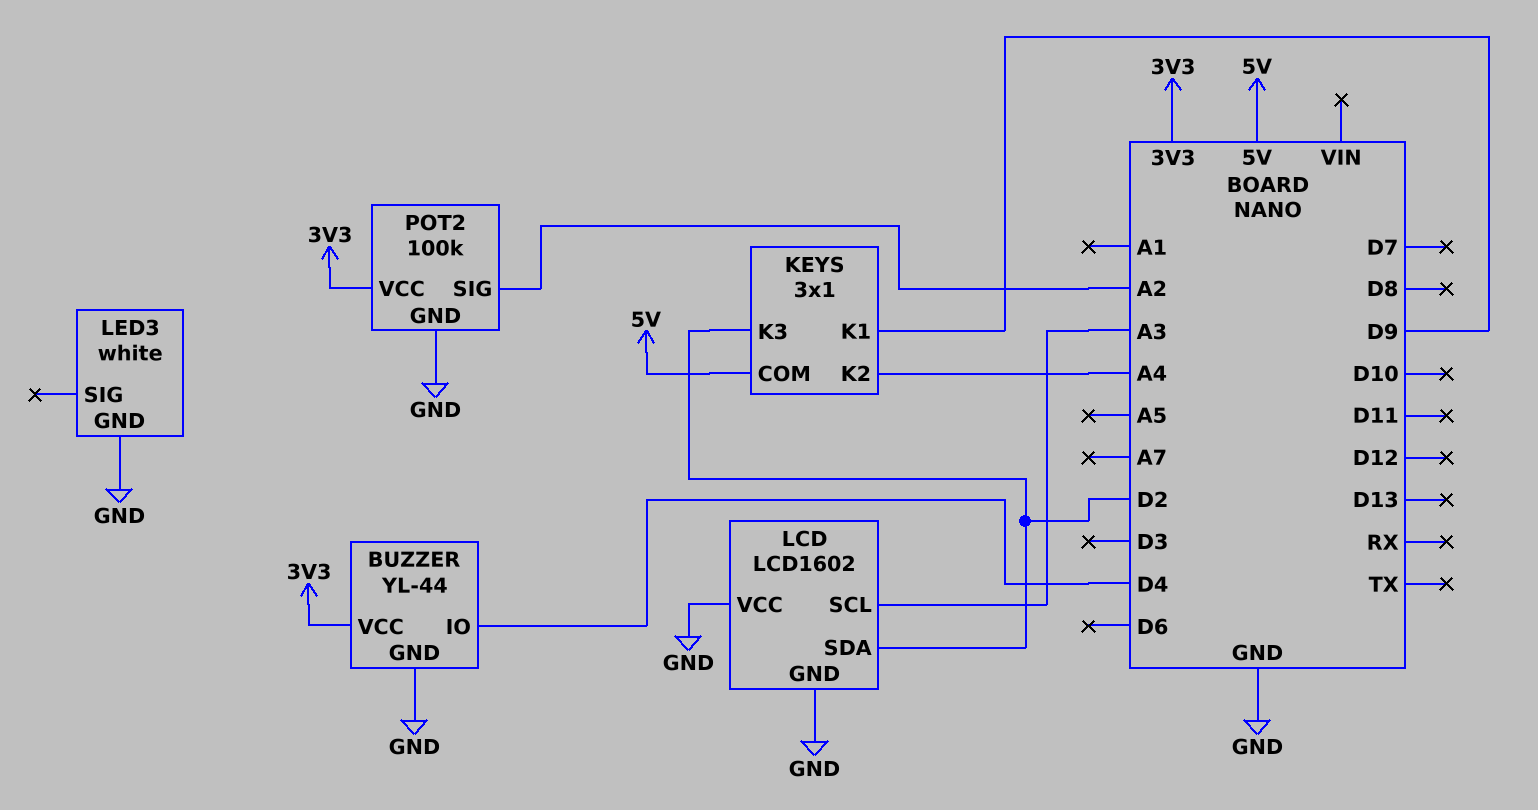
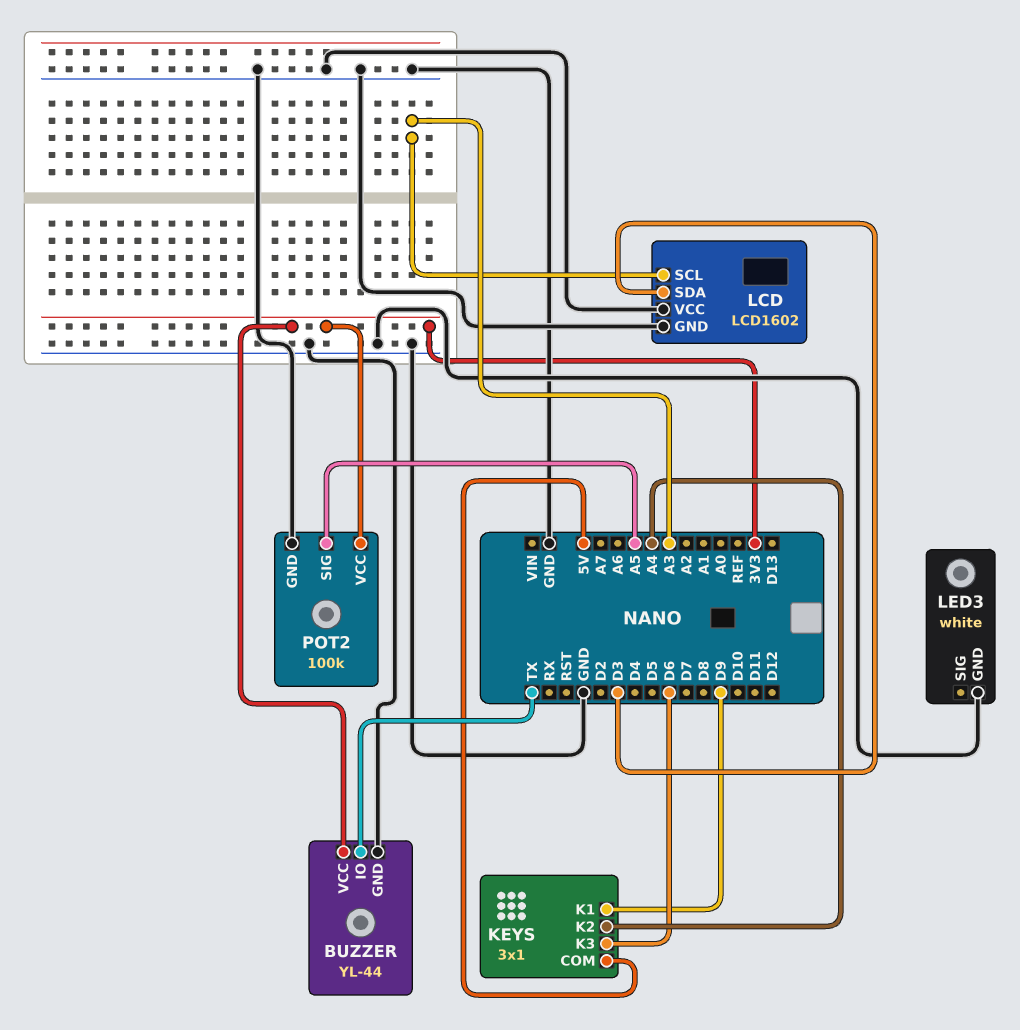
BUZZER pin IO: D4 -> TX
KEYS pin K3: D2 -> D6
LCD pin SDA: D2 -> D3
POT2 pin SIG: A2 -> A5

